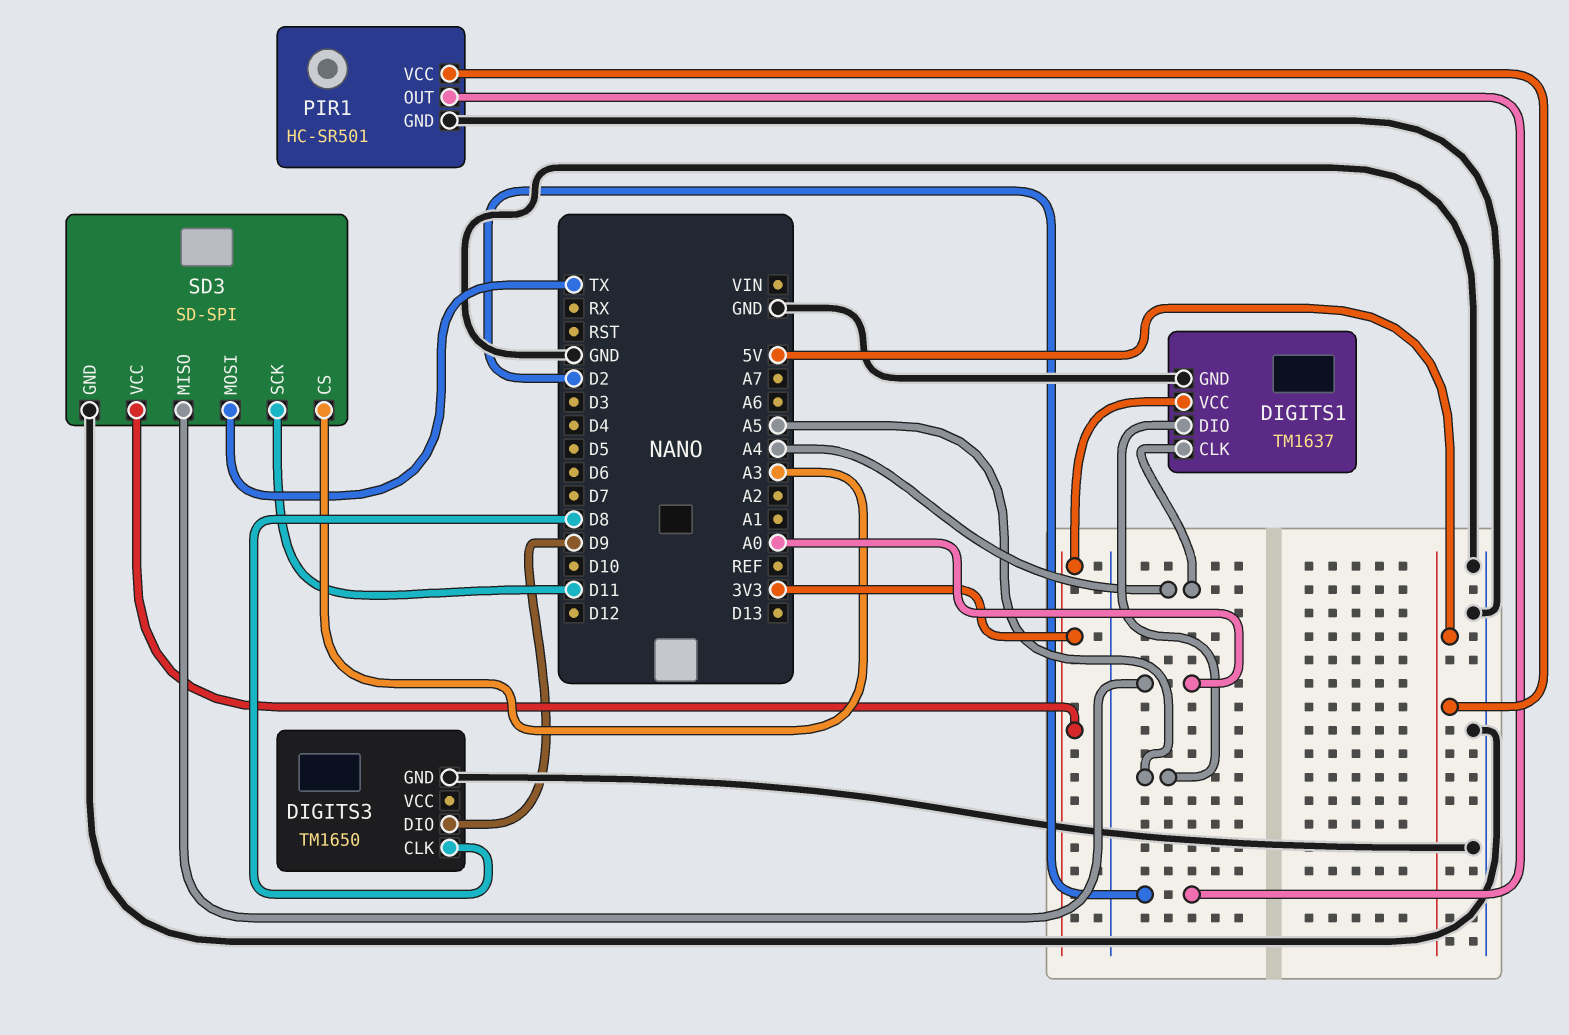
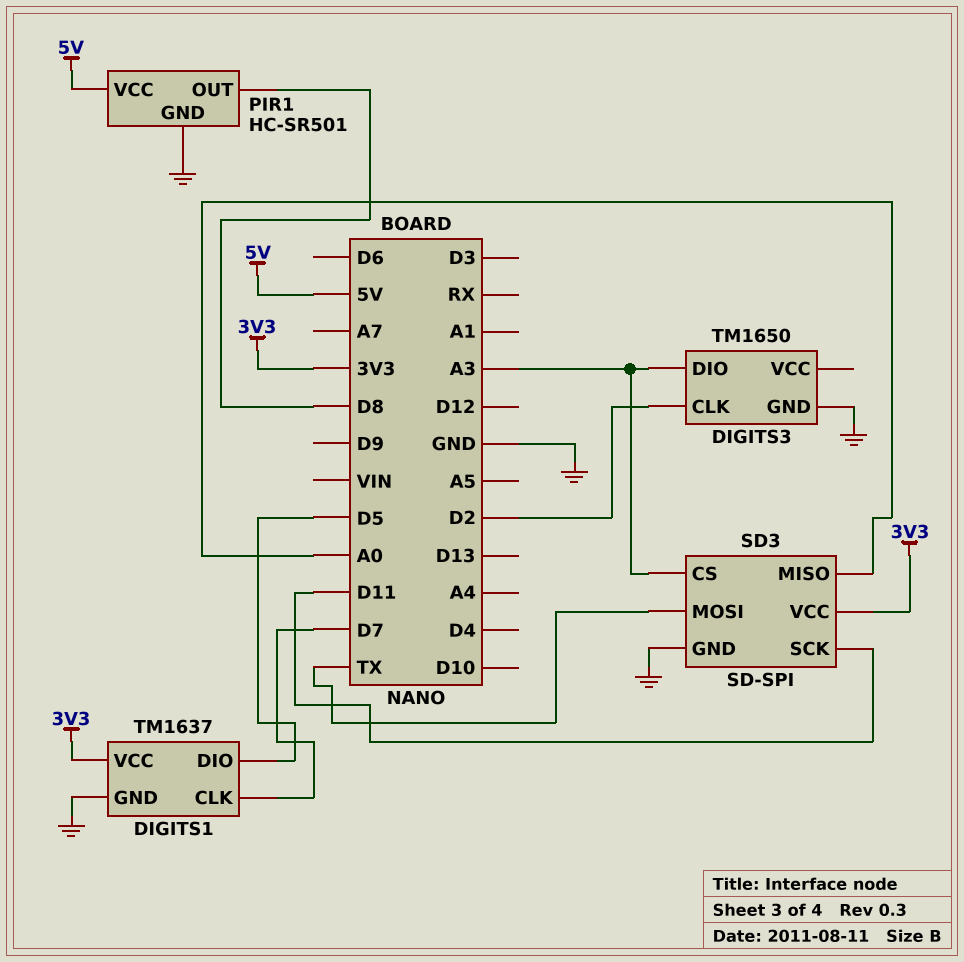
DIGITS1 pin CLK: A4 -> D7
DIGITS1 pin DIO: A5 -> D5
DIGITS3 pin CLK: D8 -> D2
DIGITS3 pin DIO: D9 -> A3
PIR1 pin OUT: D2 -> D8

